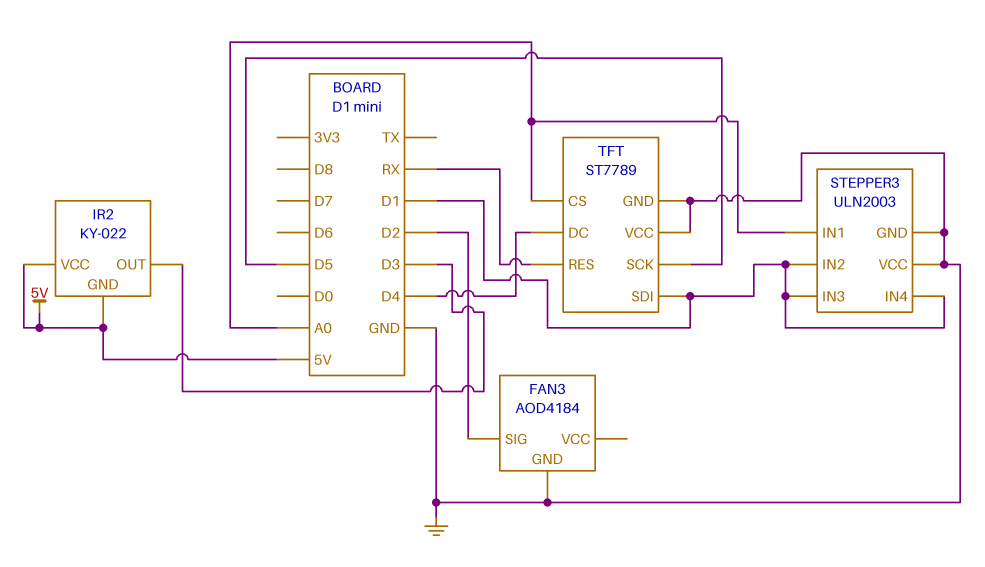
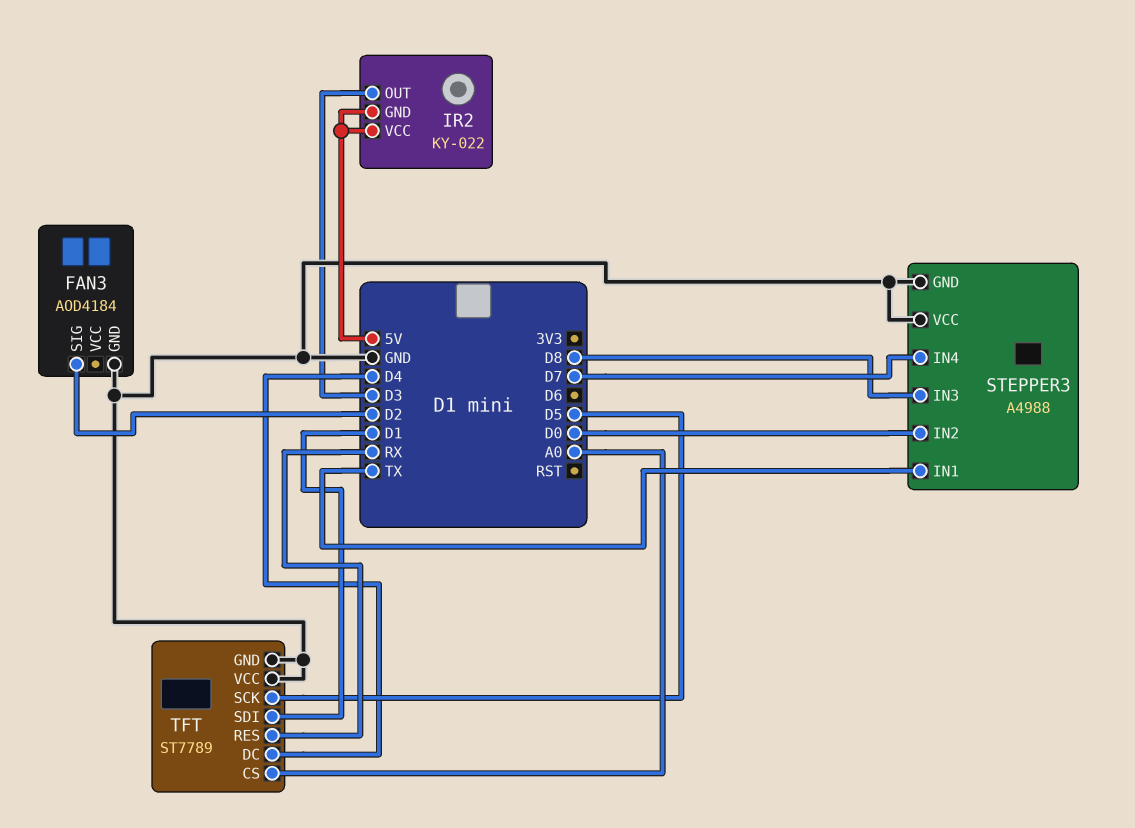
STEPPER3: ULN2003 -> A4988
STEPPER3 pin IN1: A0 -> TX
STEPPER3 pin IN2: D1 -> D0
STEPPER3 pin IN3: D1 -> D8
STEPPER3 pin IN4: D1 -> D7

